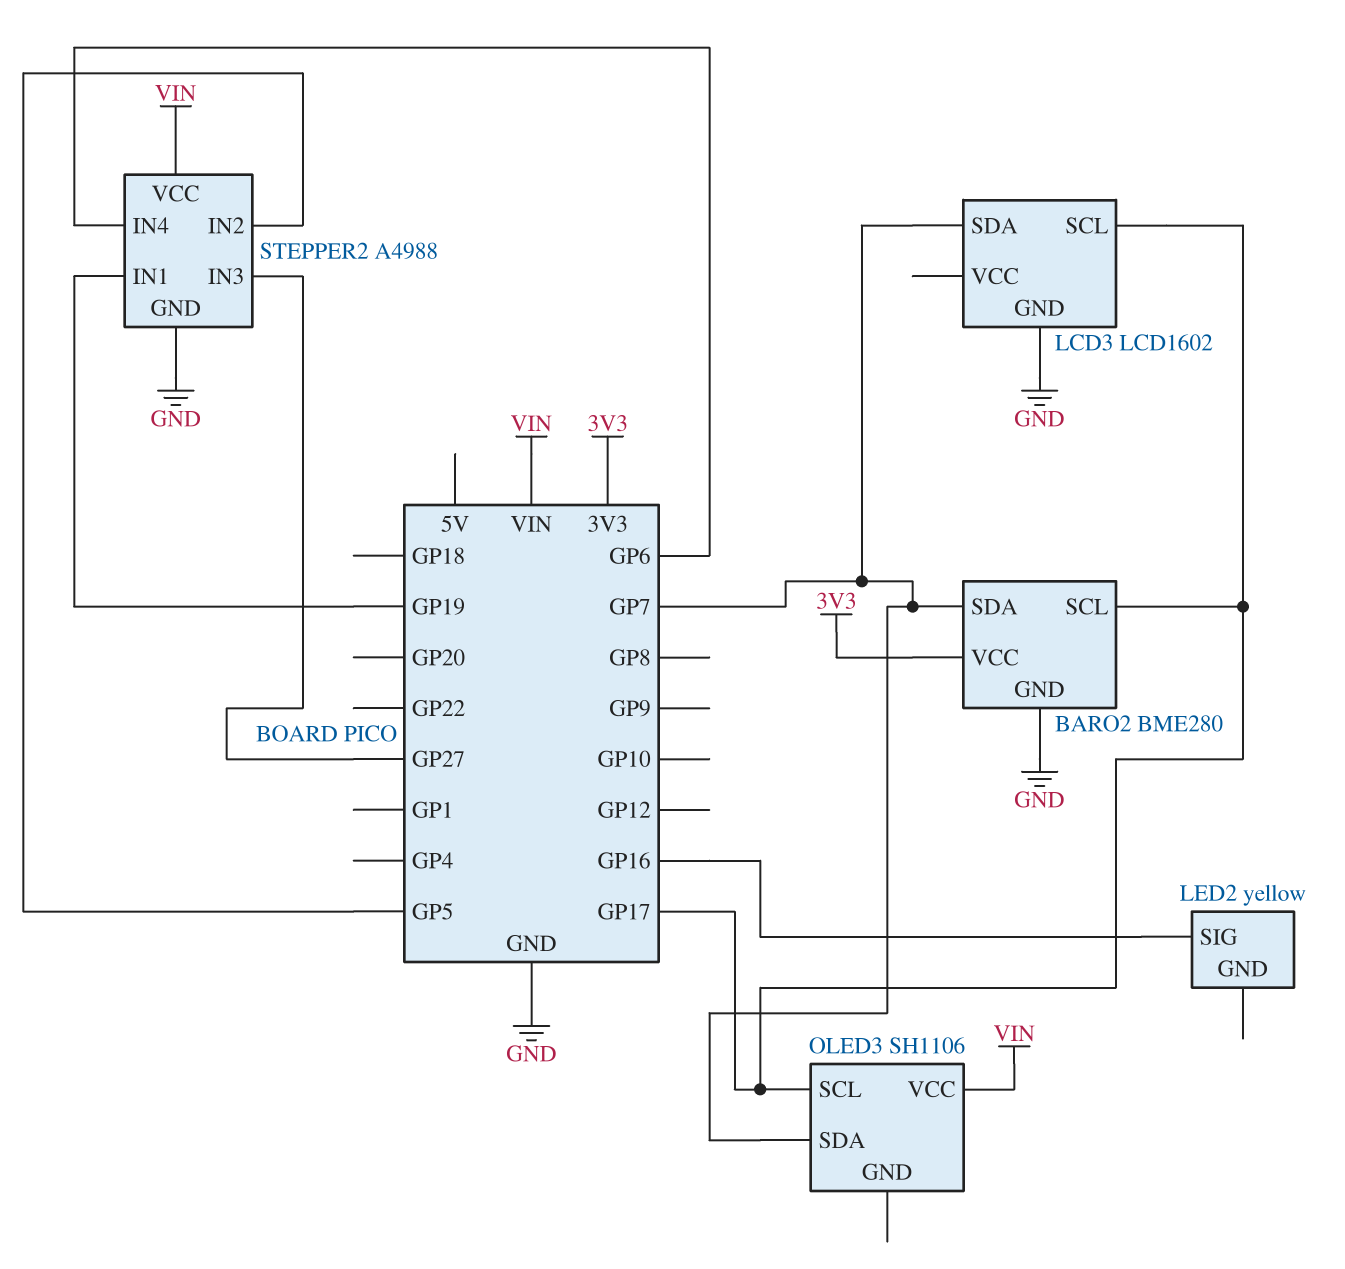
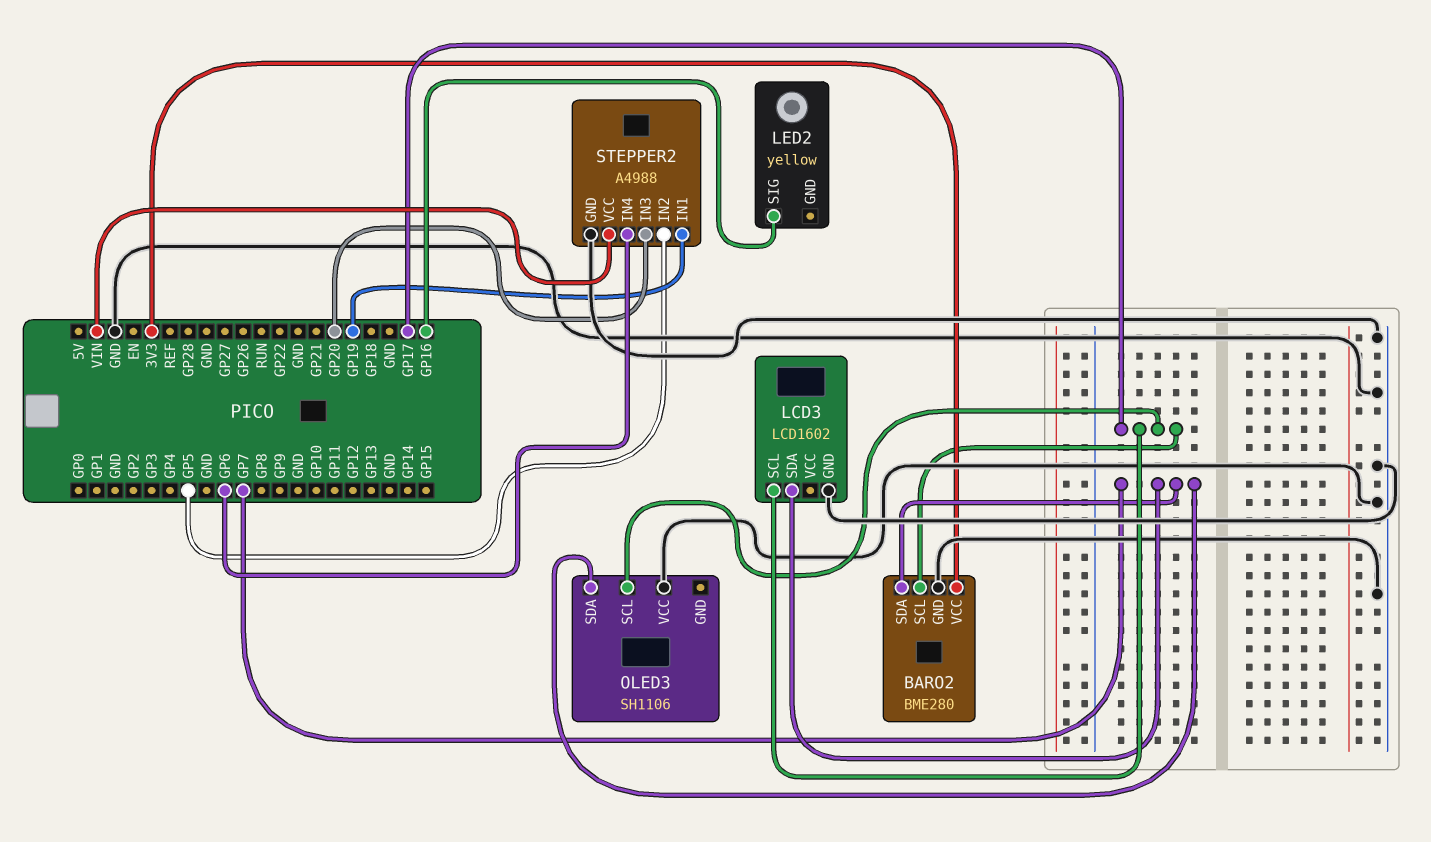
OLED3 pin VCC: VIN -> GND
STEPPER2 pin IN3: GP27 -> GP20

